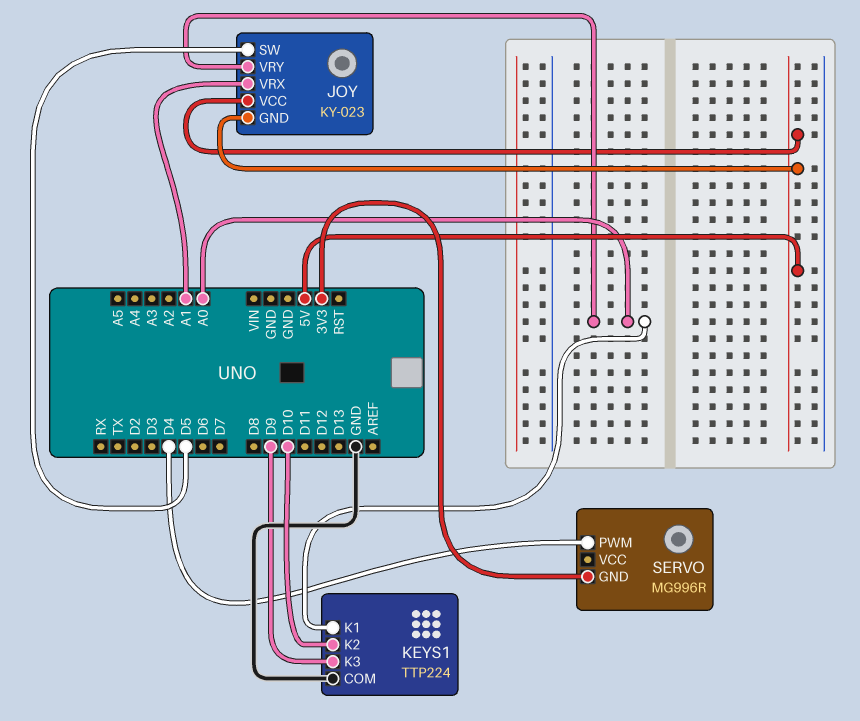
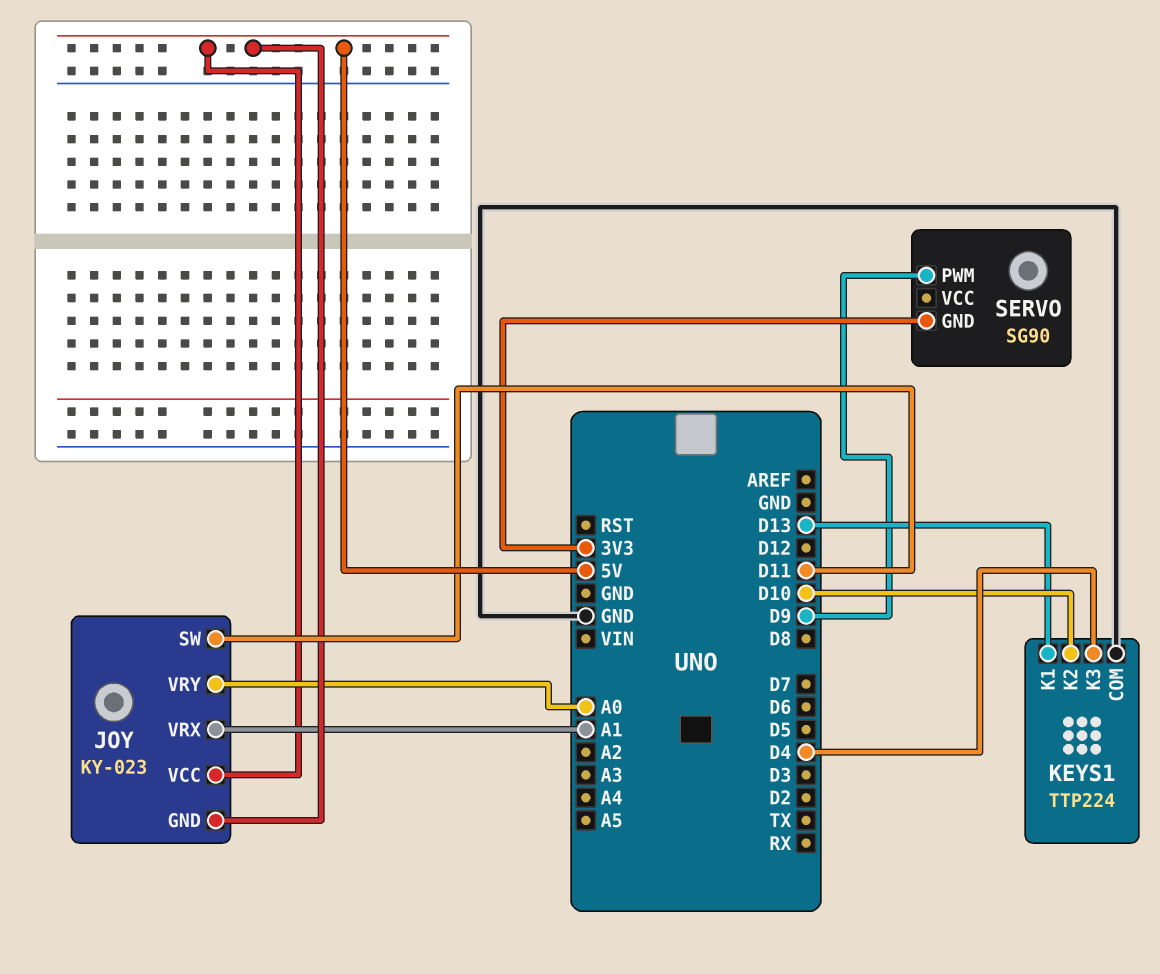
JOY pin SW: D5 -> D11
KEYS1 pin K1: A0 -> D13
KEYS1 pin K3: D9 -> D4
SERVO: MG996R -> SG90
SERVO pin PWM: D4 -> D9

